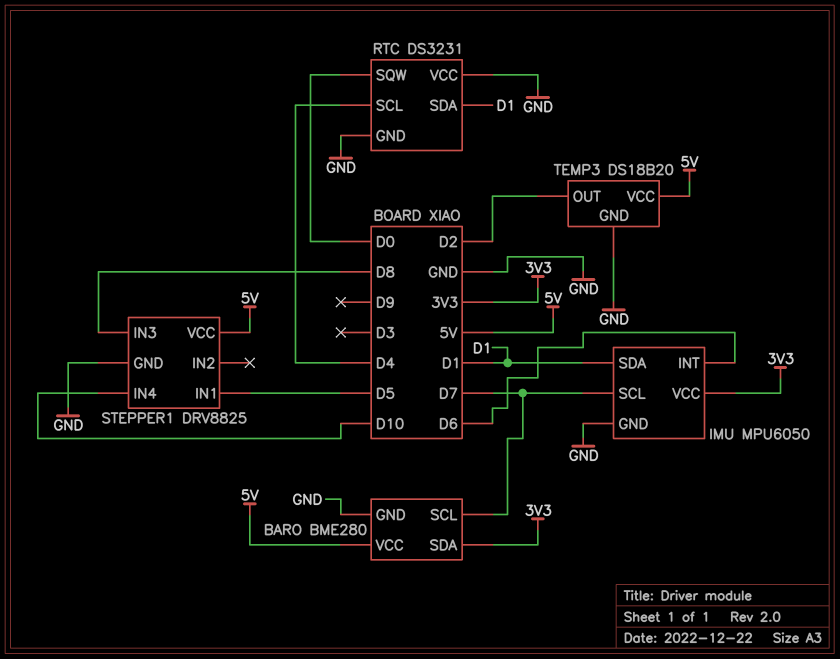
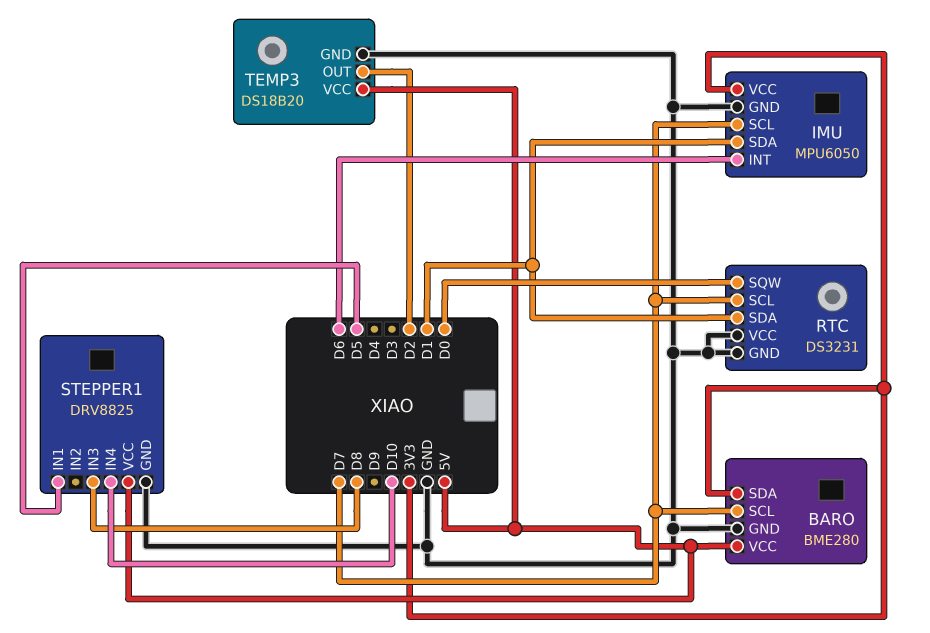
RTC pin SCL: D4 -> D7

